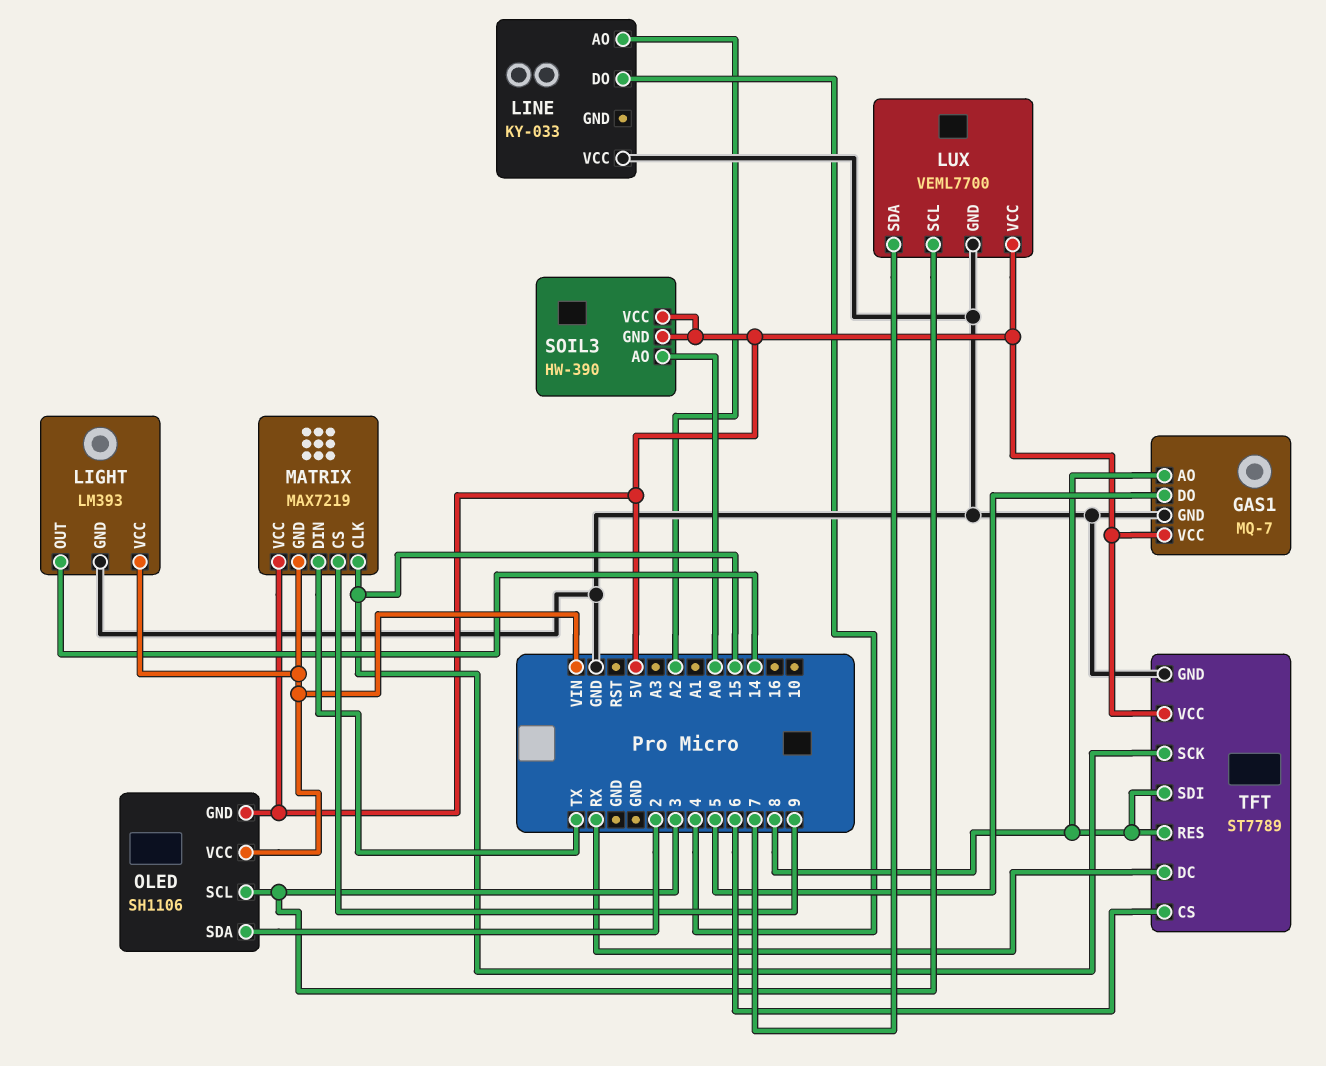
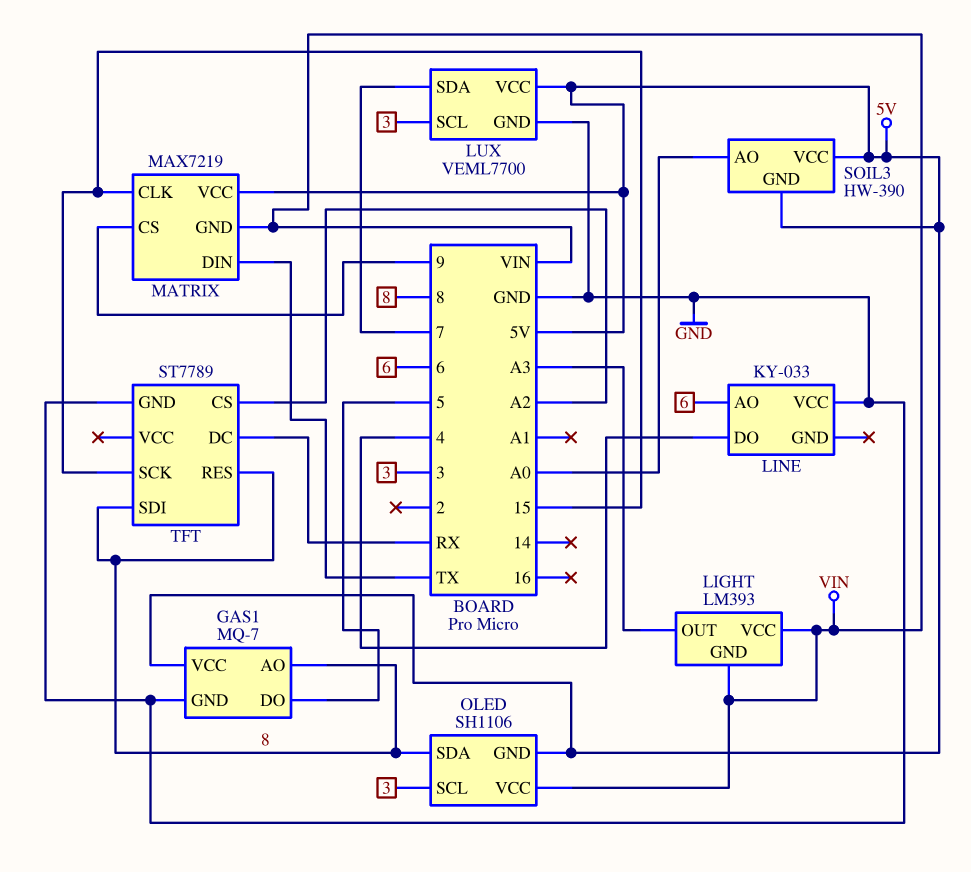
LIGHT pin GND: GND -> VIN
LIGHT pin OUT: 14 -> A3
LINE pin AO: A2 -> 6
OLED pin SDA: 2 -> 8
TFT pin CS: 6 -> A2
TFT pin VCC: 5V -> none

